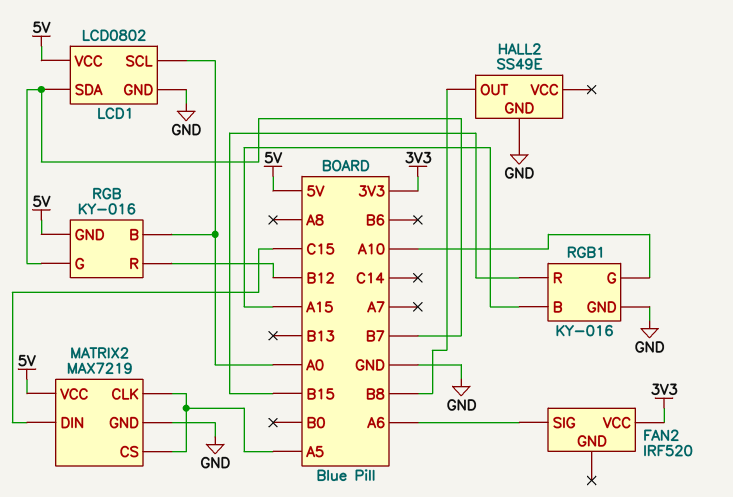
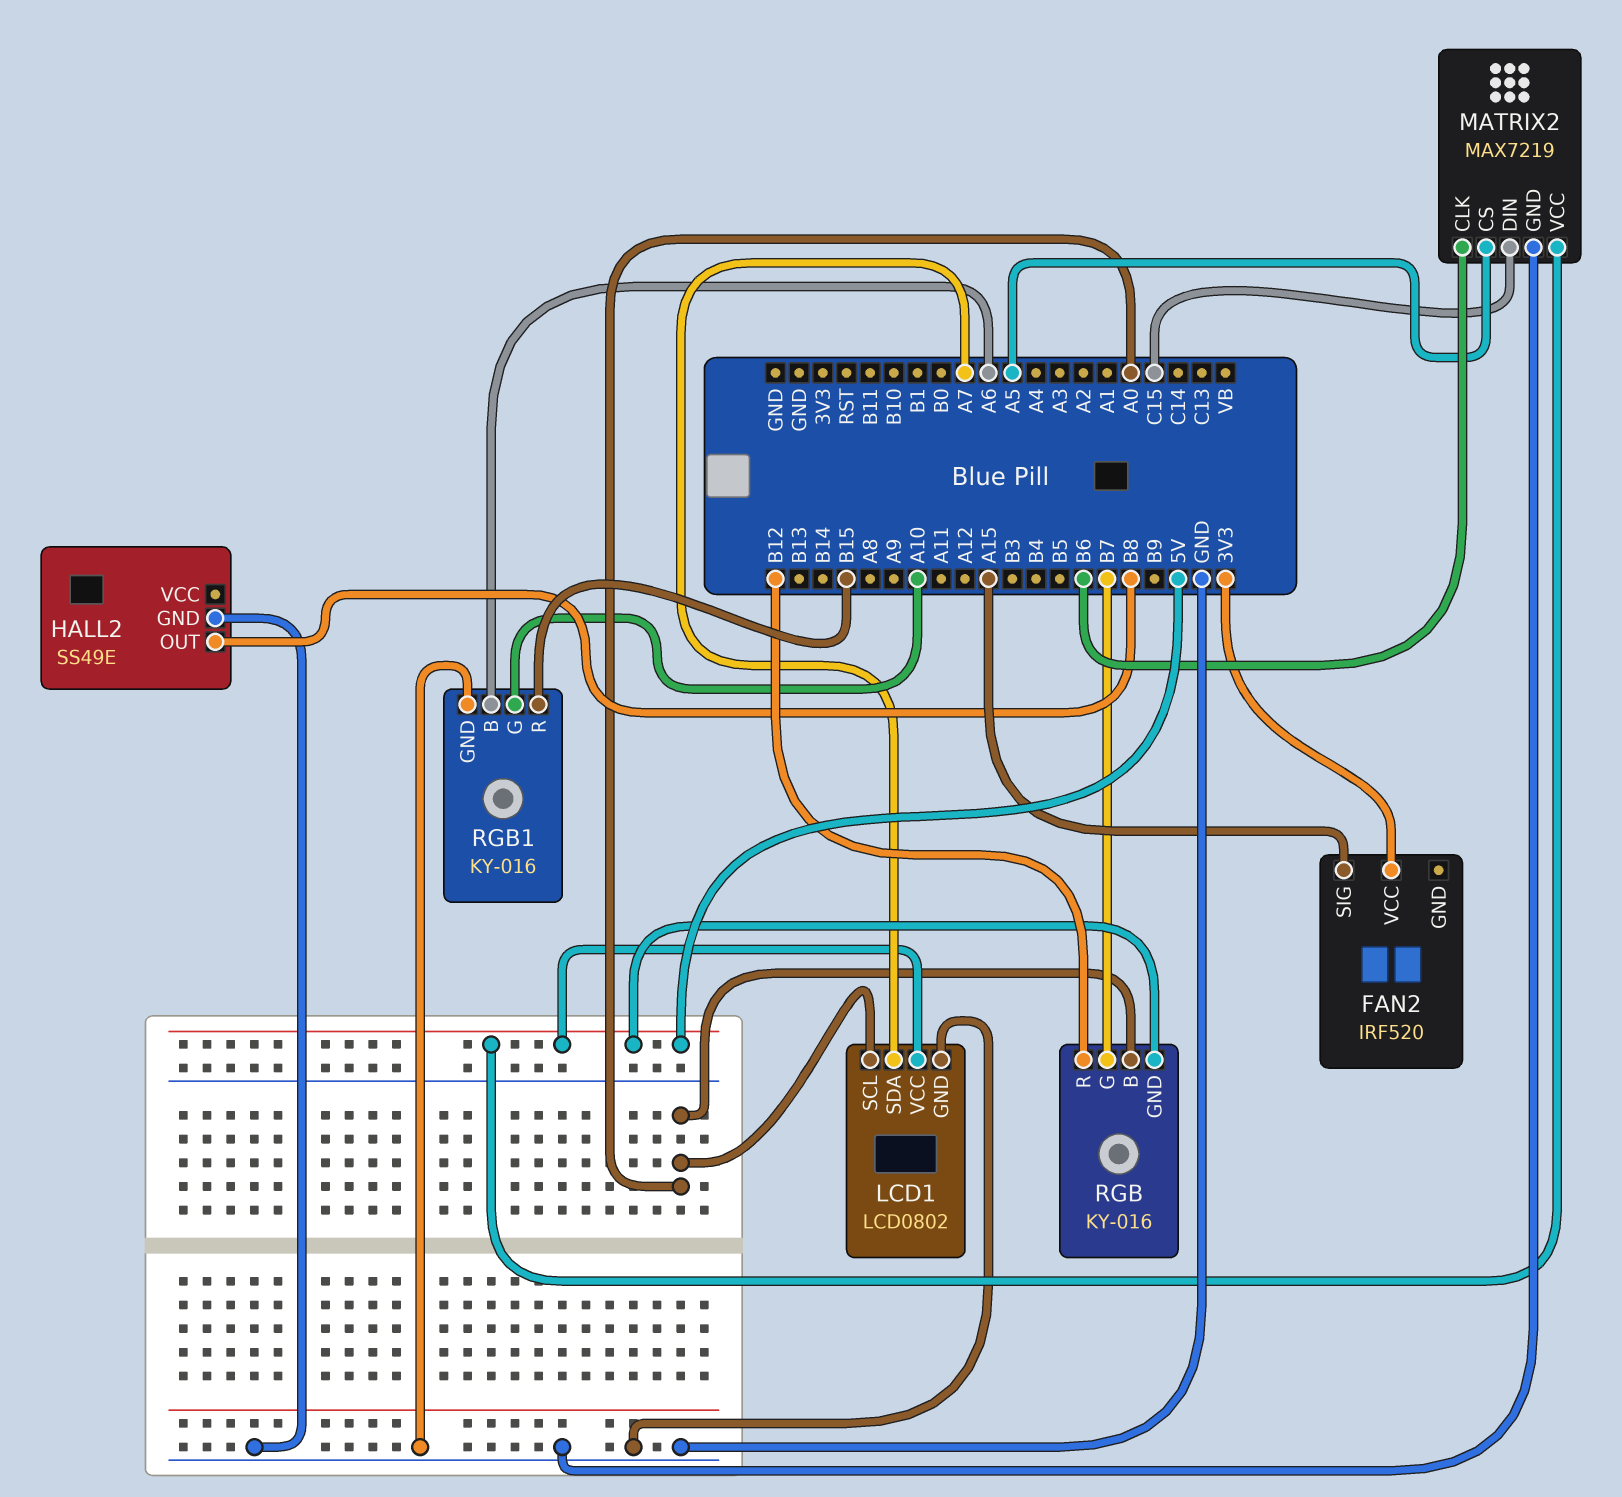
FAN2 pin SIG: A6 -> A15
LCD1 pin SDA: B7 -> A7
MATRIX2 pin CLK: A5 -> B6
RGB1 pin B: A15 -> A6

